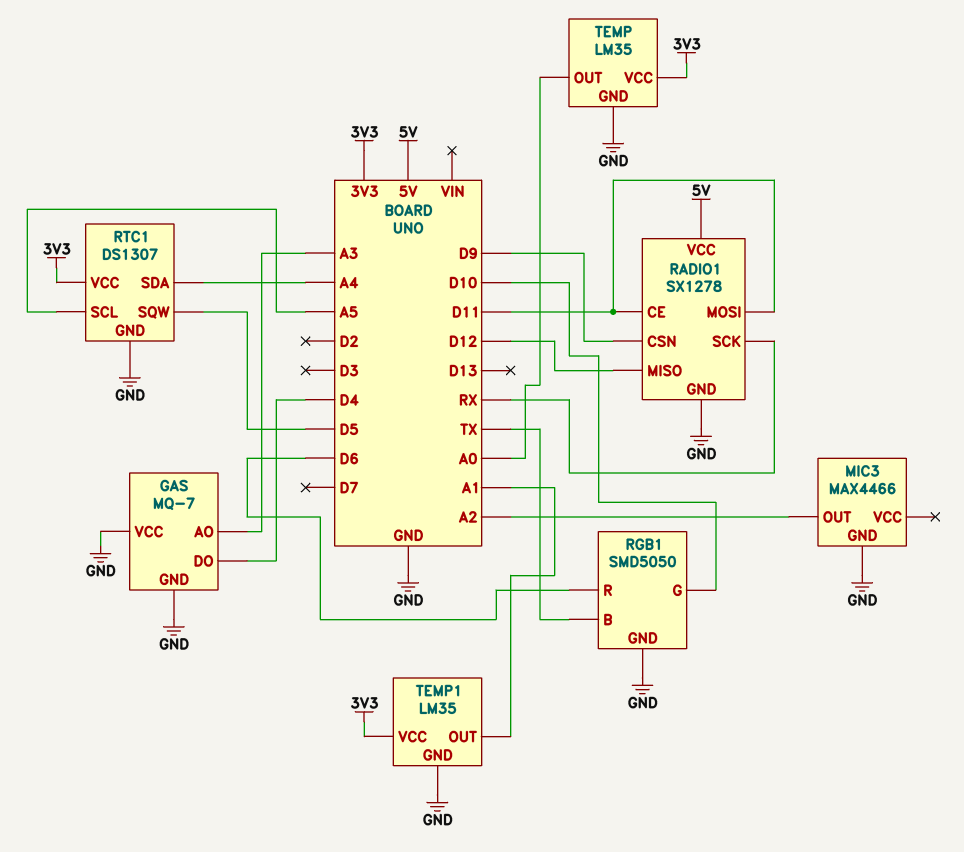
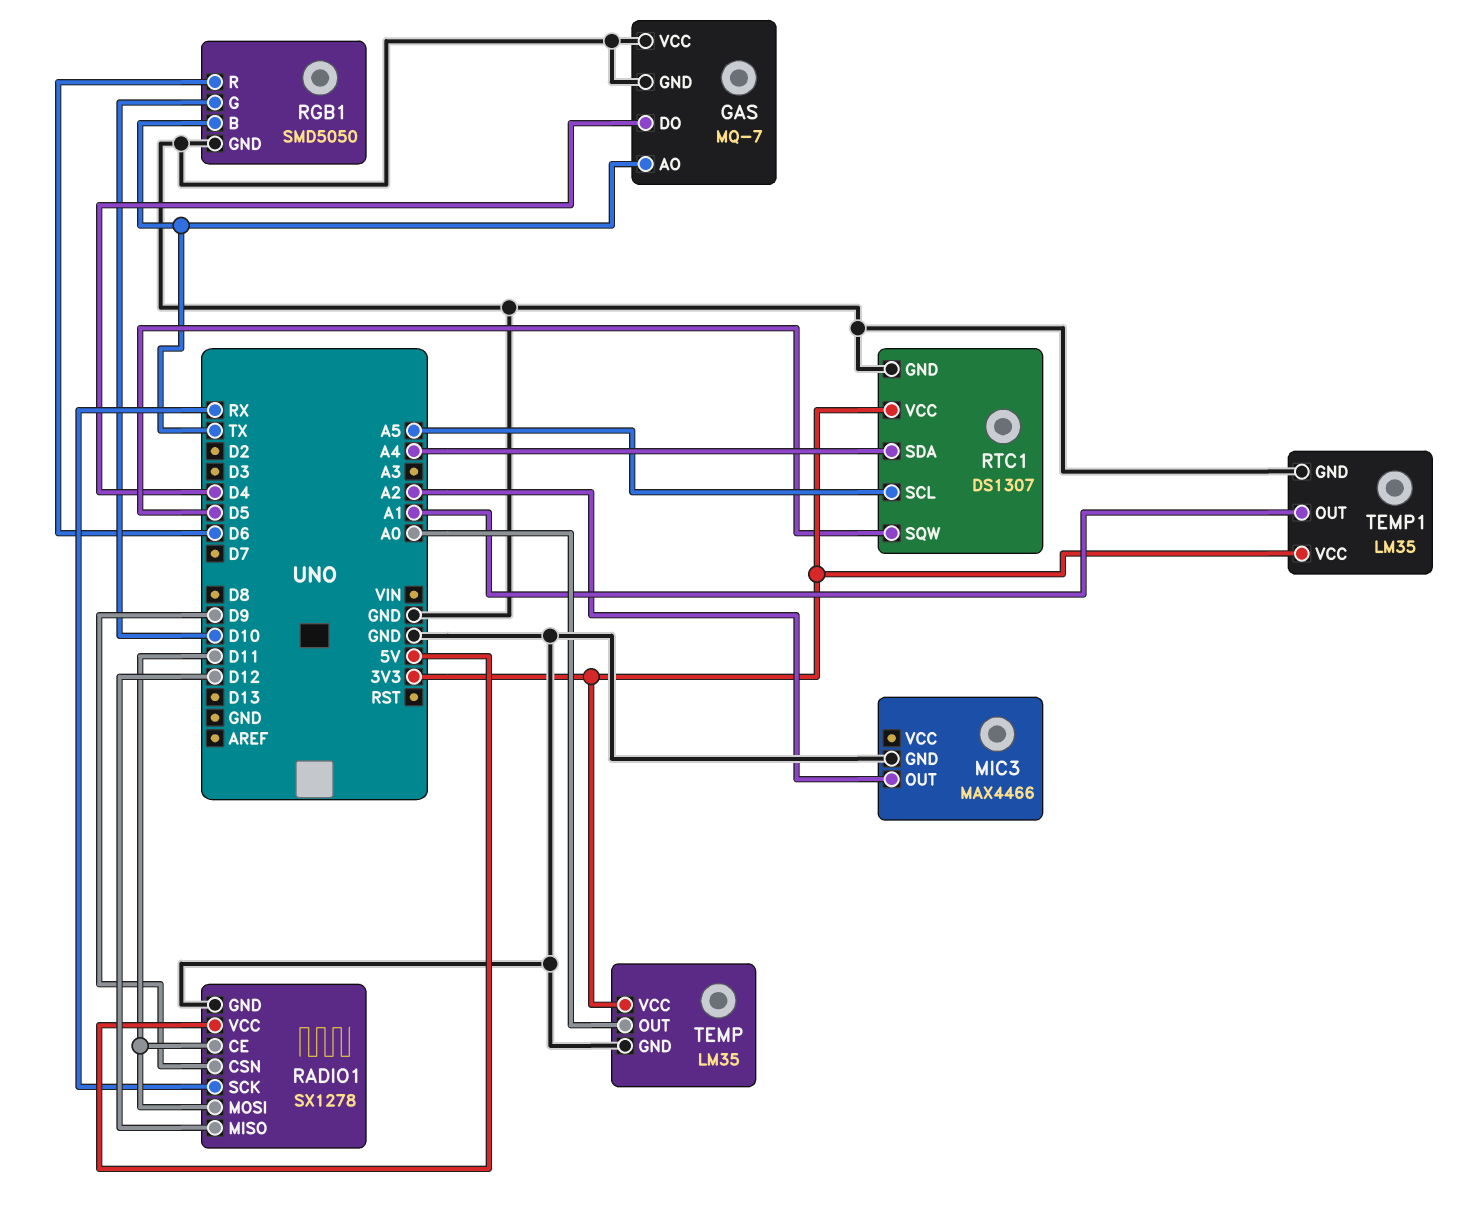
GAS pin AO: A3 -> TX

